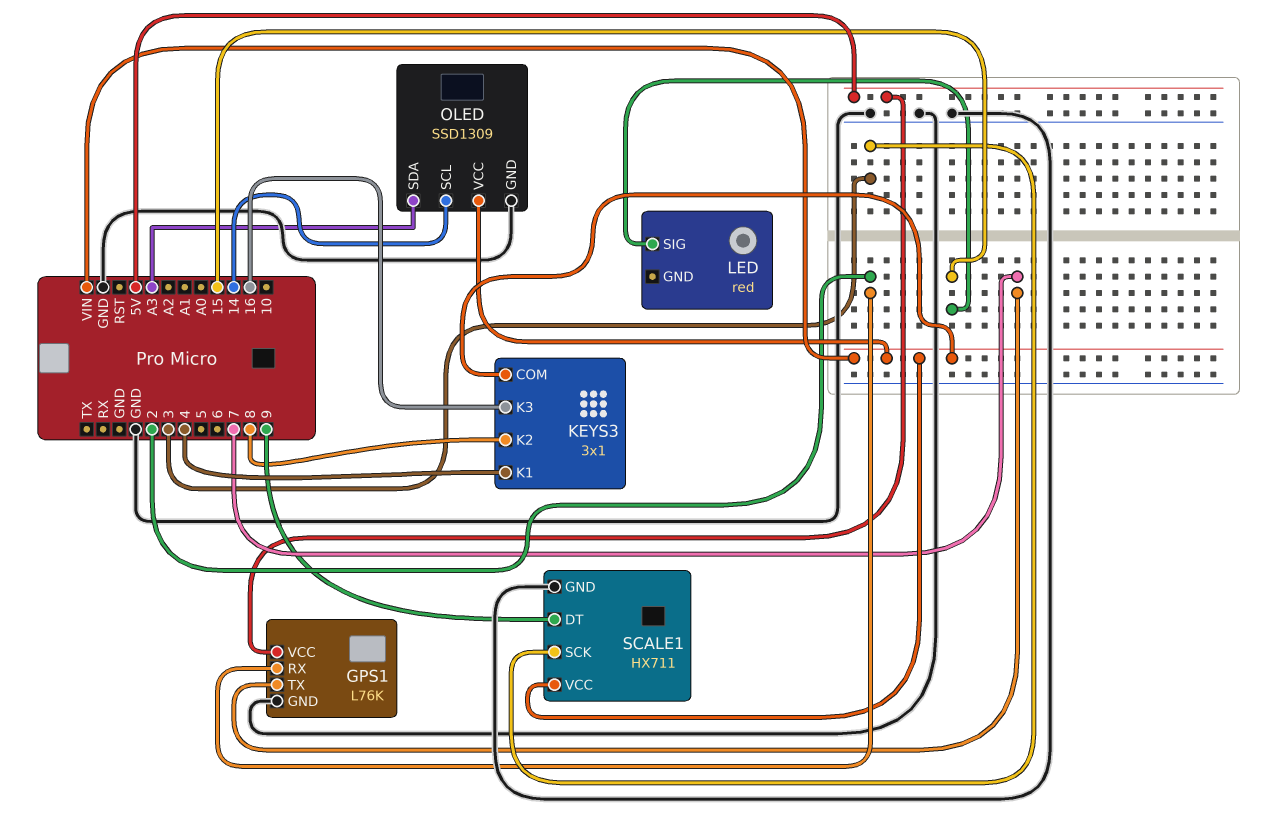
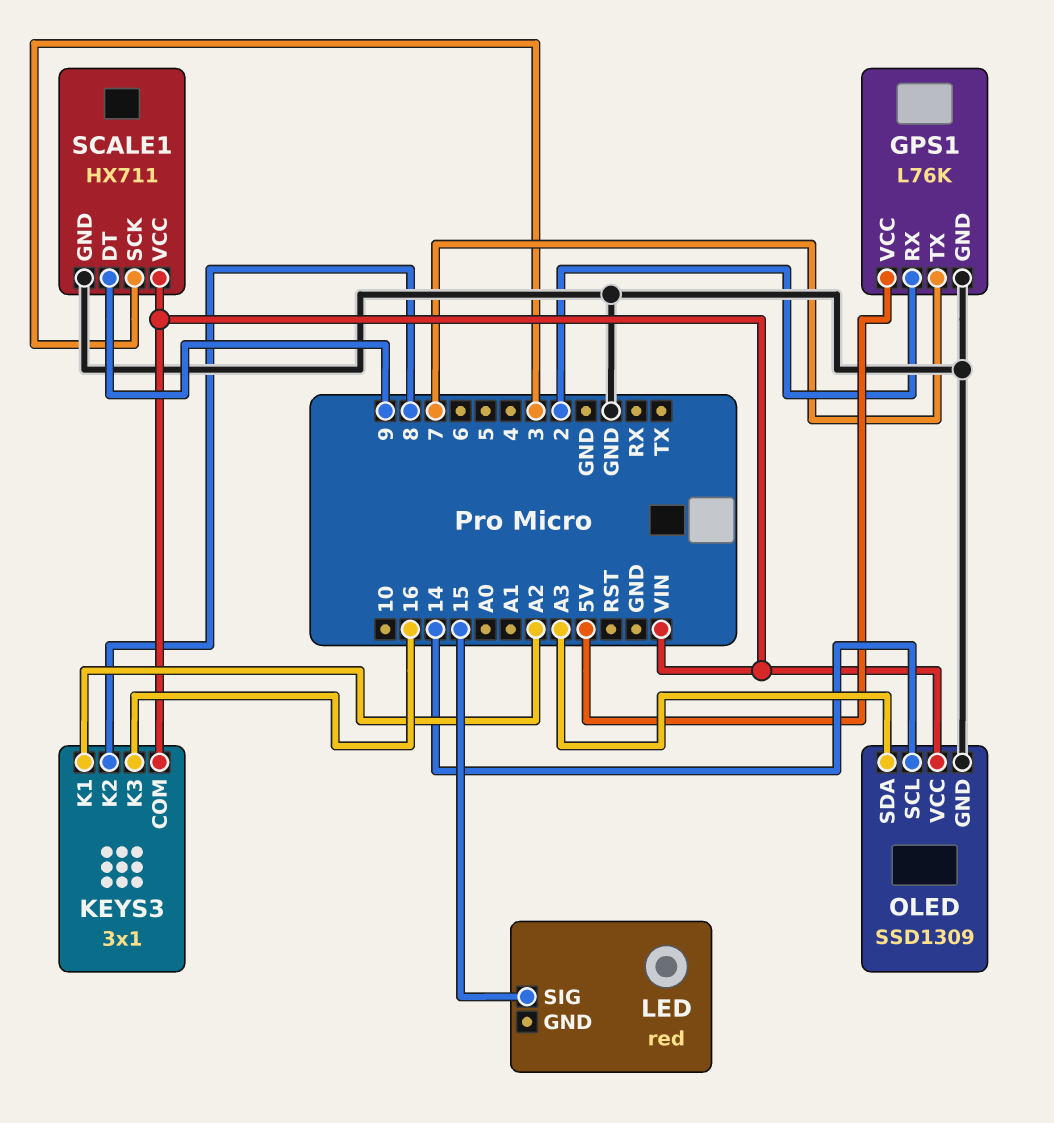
KEYS3 pin K1: 4 -> A2

